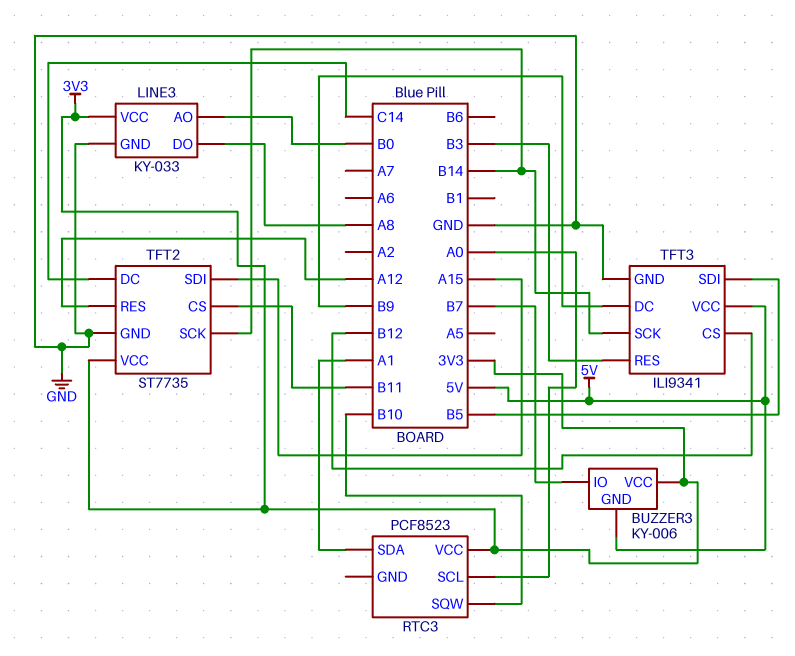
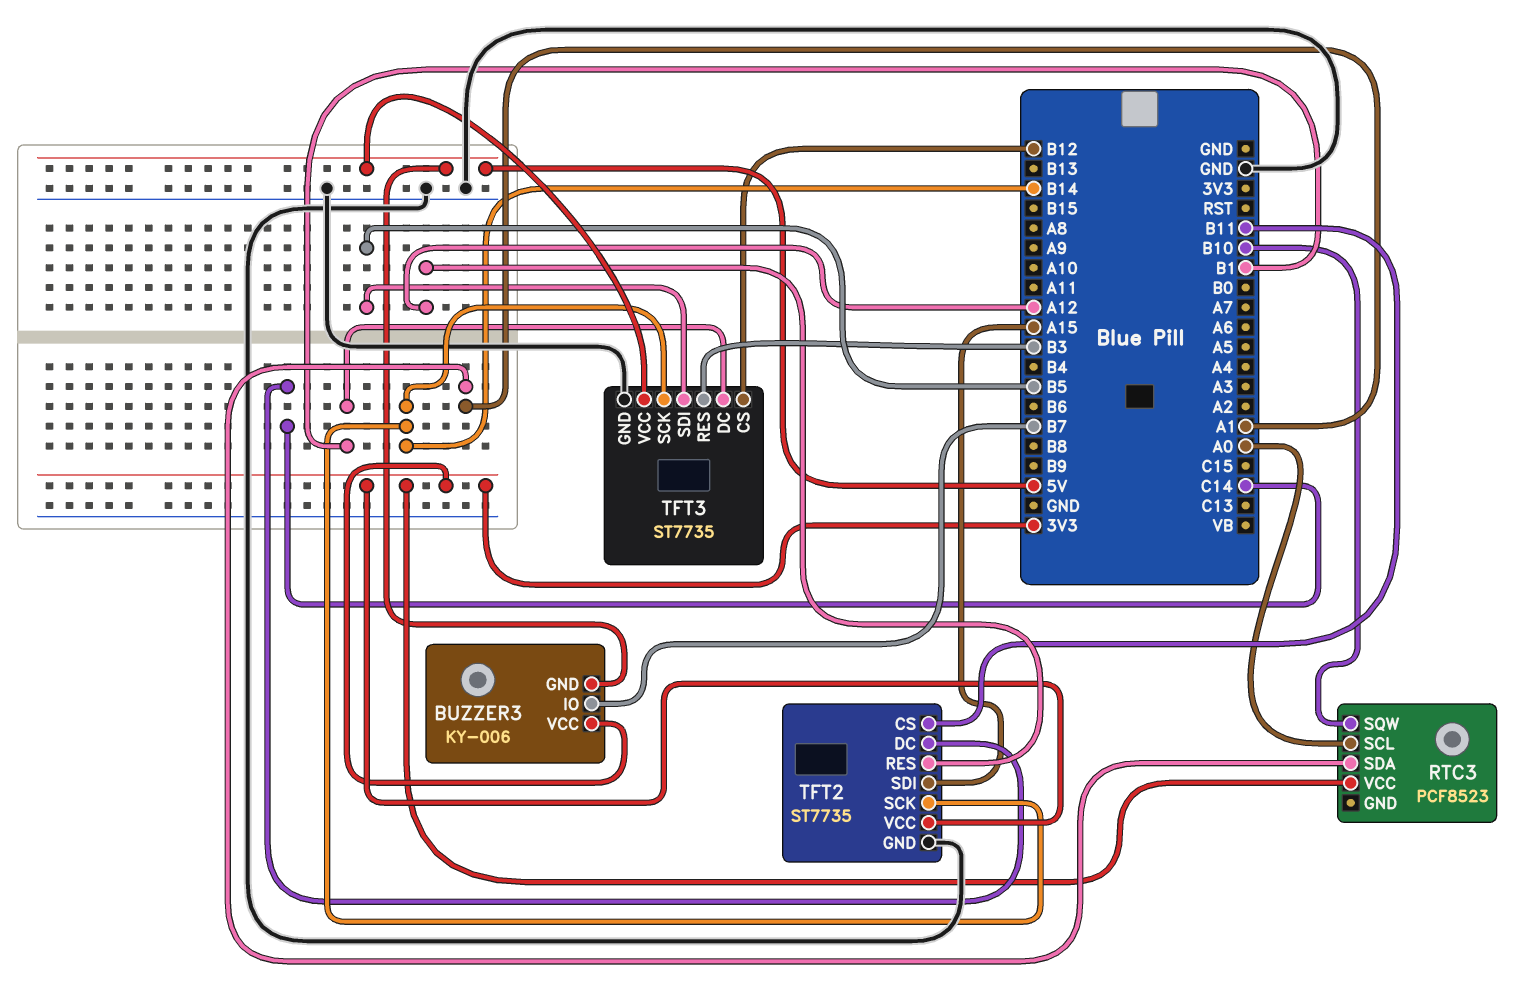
LINE3: KY-033 -> none
LINE3 pin AO: B0 -> none
LINE3 pin DO: A8 -> none
LINE3 pin GND: GND -> none
LINE3 pin VCC: 3V3 -> none
TFT3: ILI9341 -> ST7735
TFT3 pin DC: B9 -> B1

